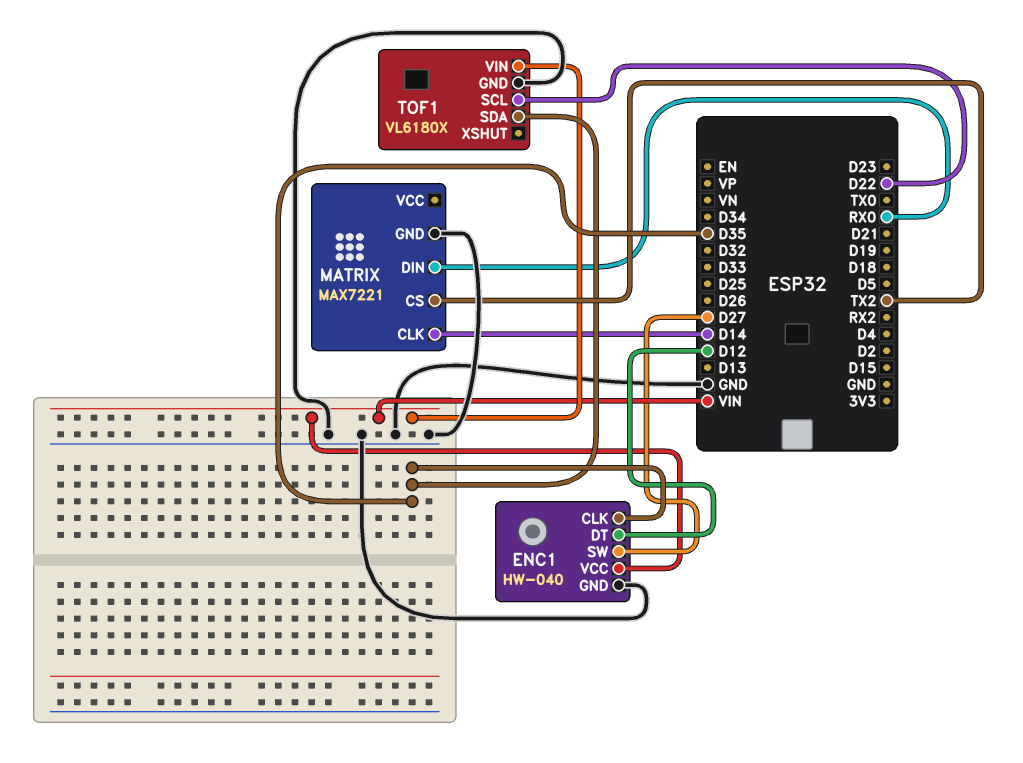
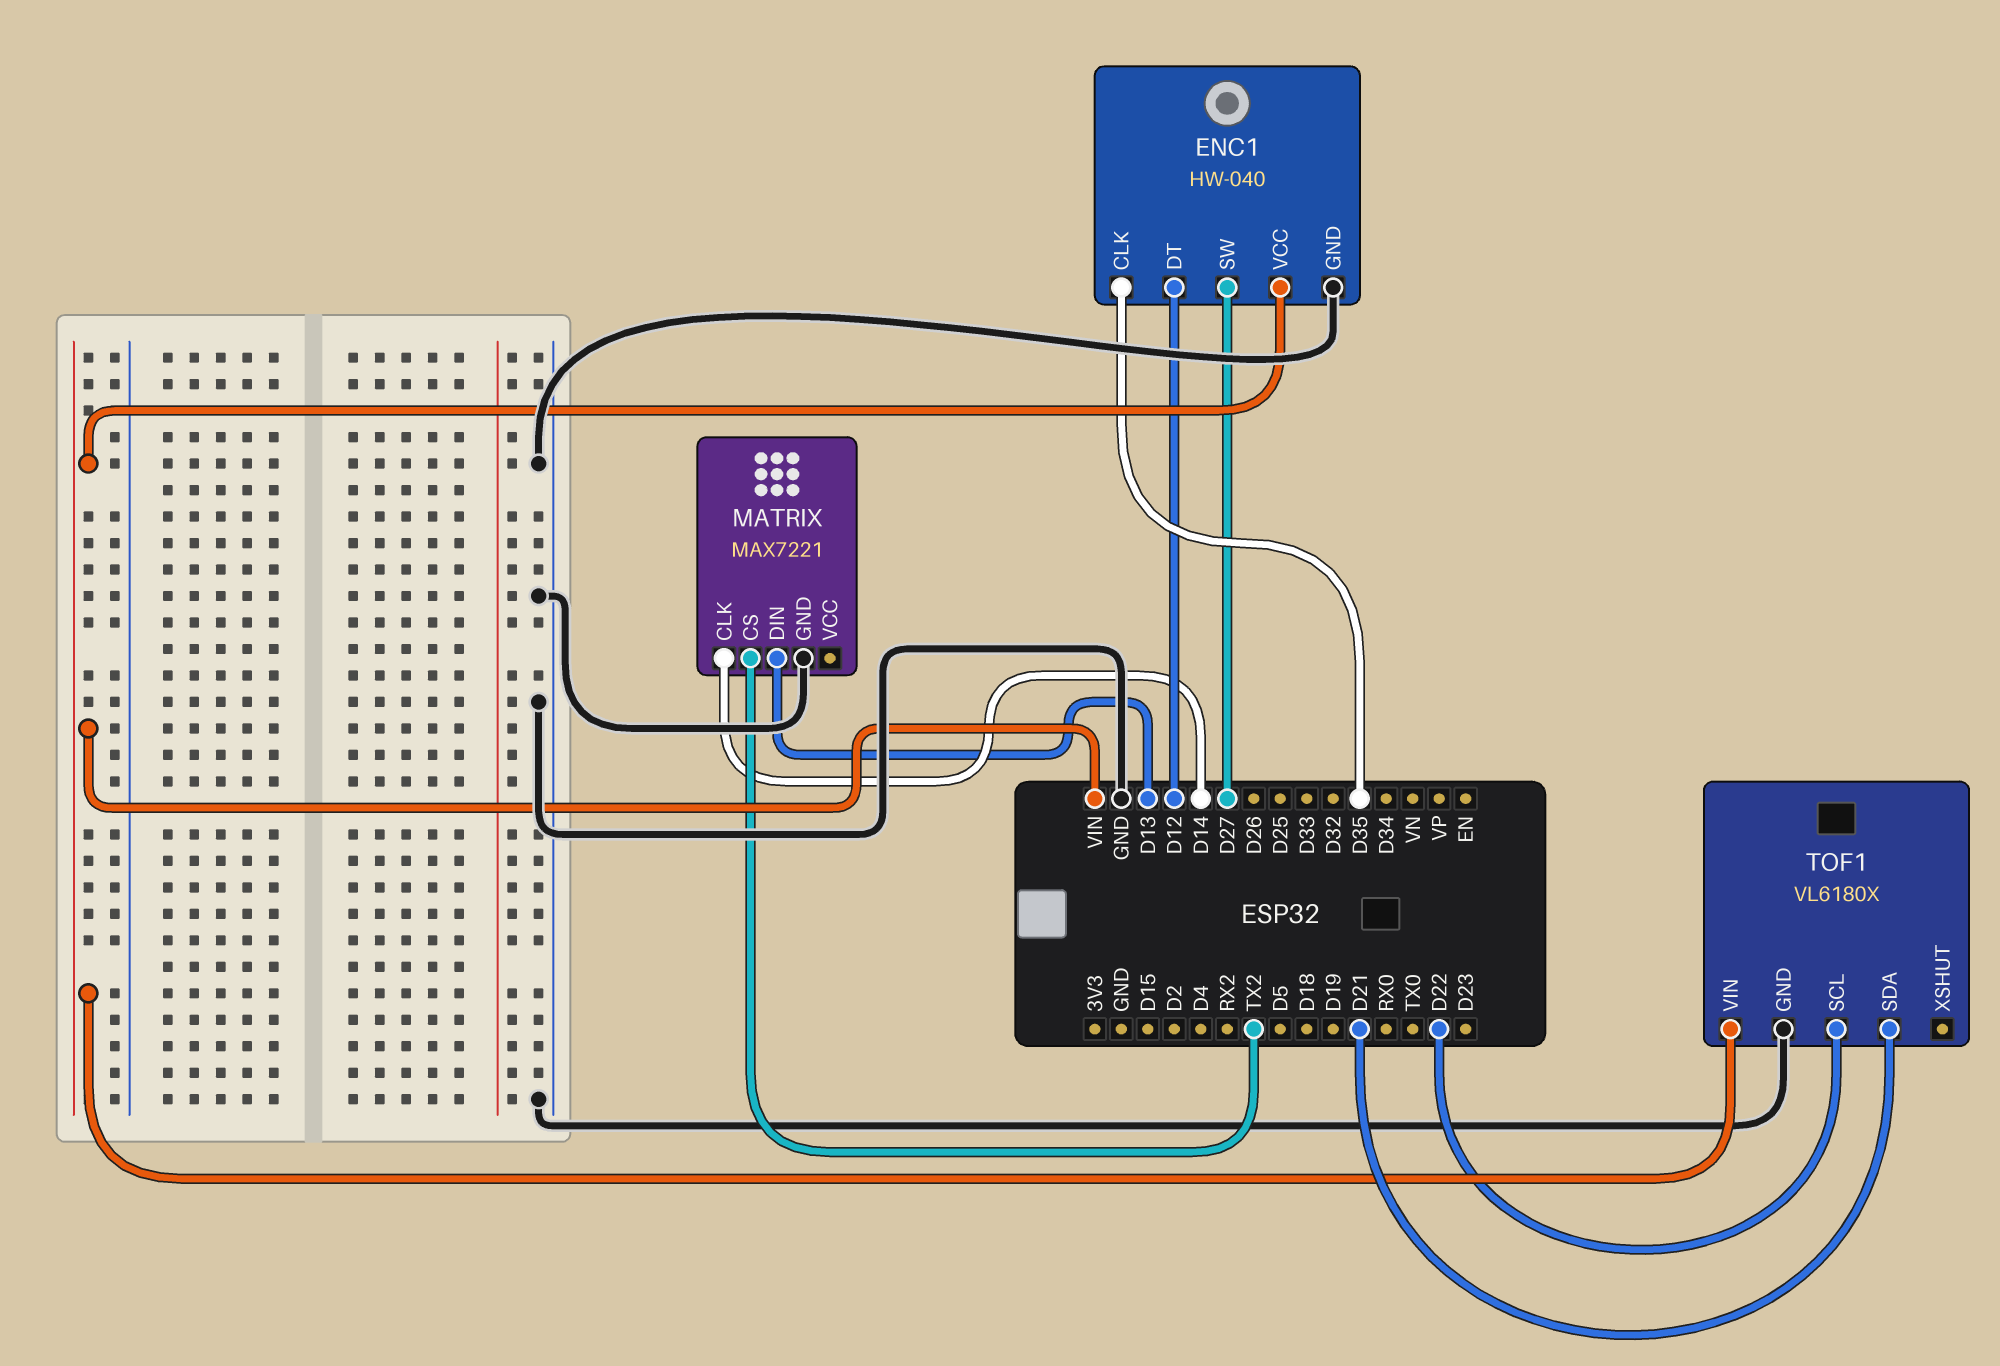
MATRIX pin DIN: RX0 -> D13
TOF1 pin SDA: D35 -> D21

